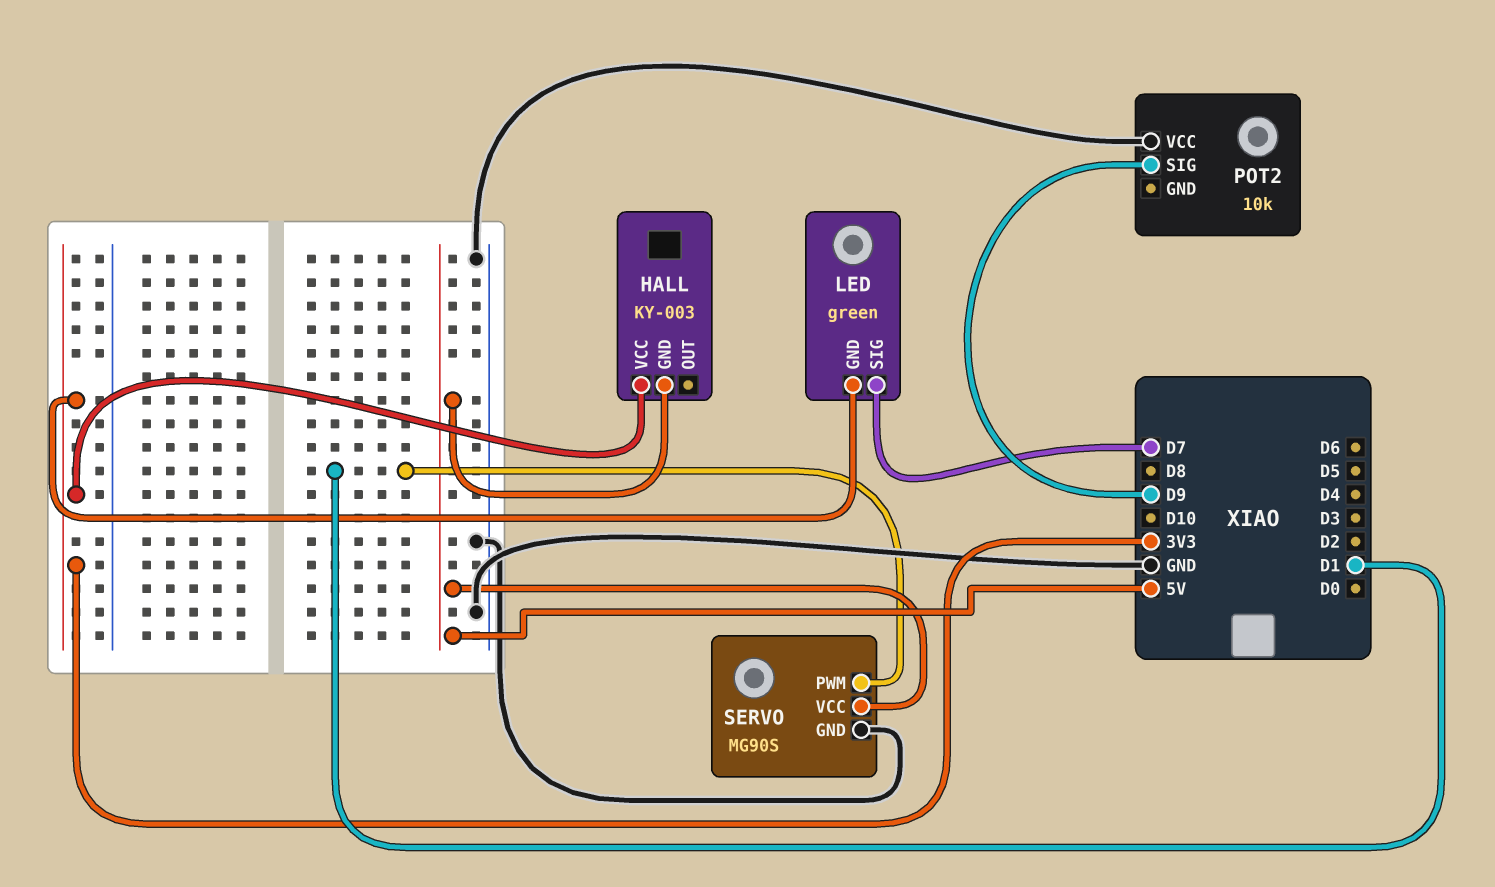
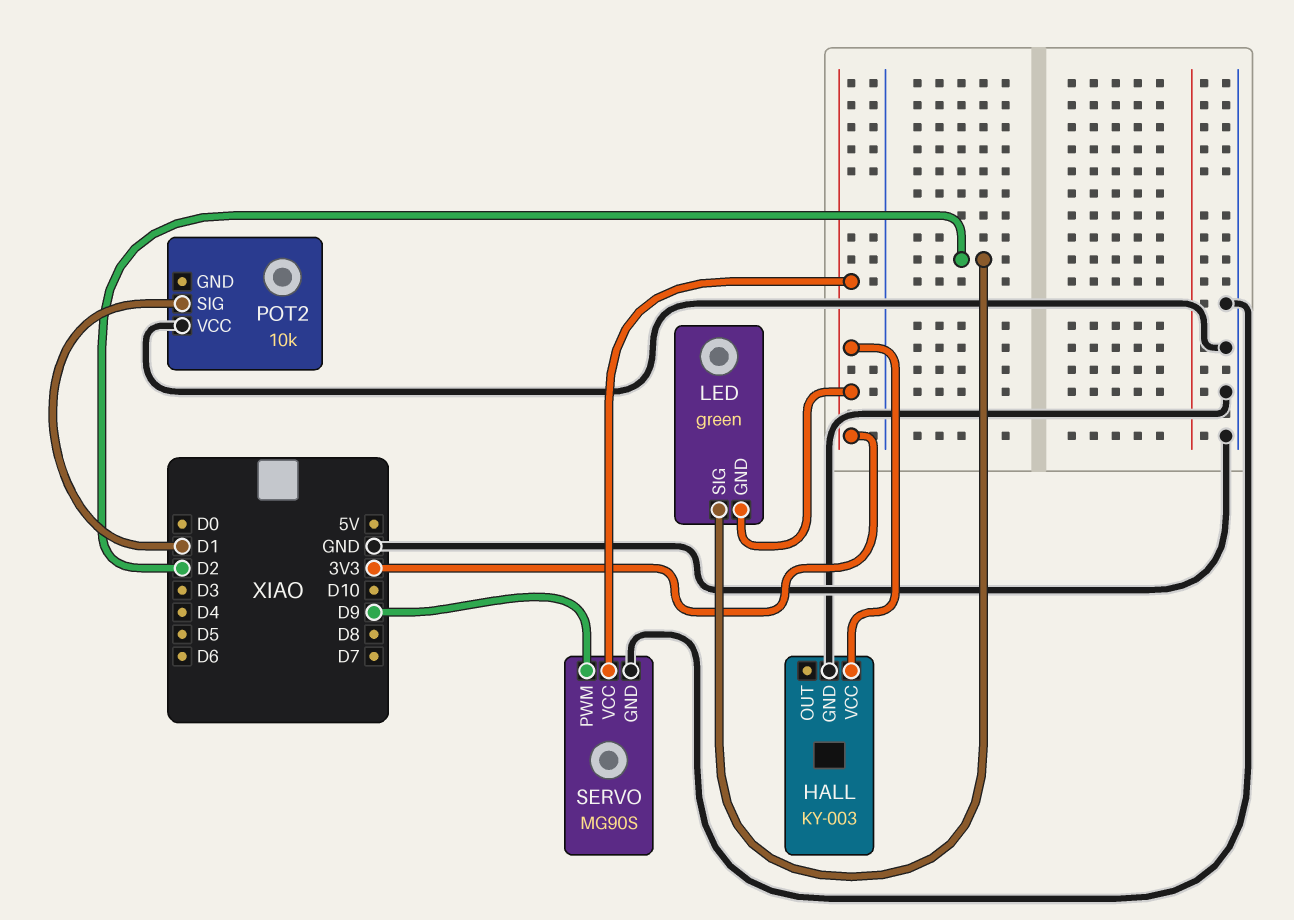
HALL pin GND: 5V -> GND
LED pin SIG: D7 -> D2
POT2 pin SIG: D9 -> D1
SERVO pin PWM: D1 -> D9
SERVO pin VCC: 5V -> 3V3

